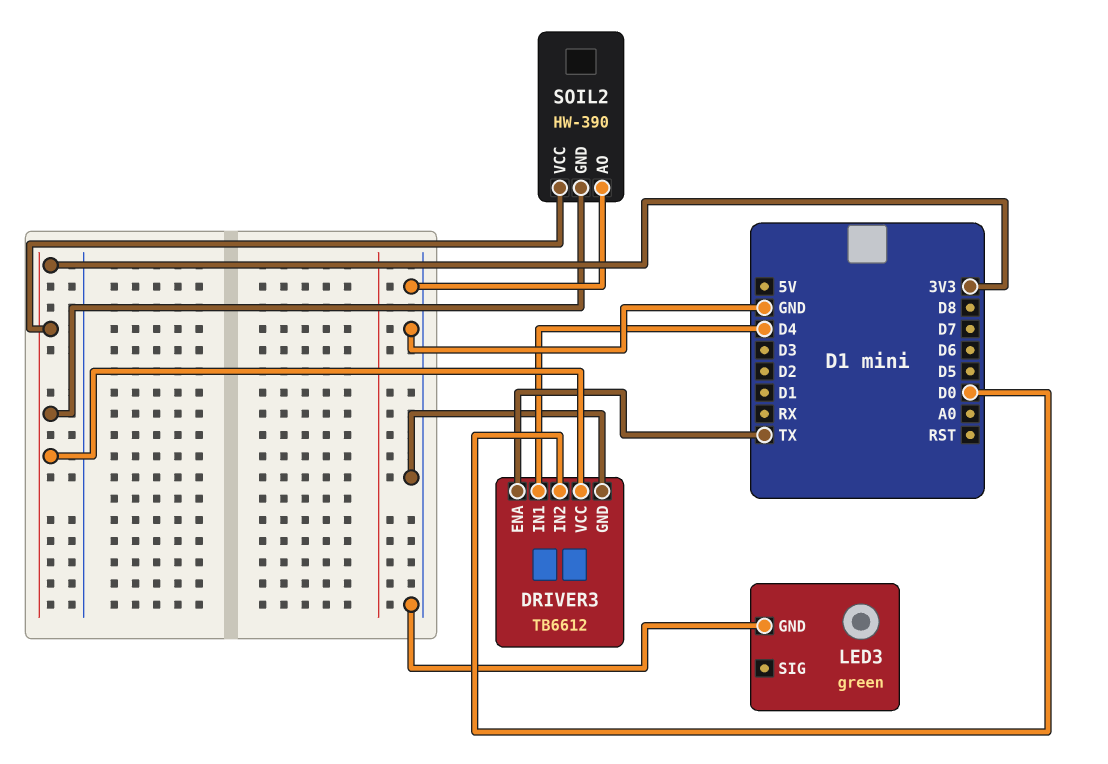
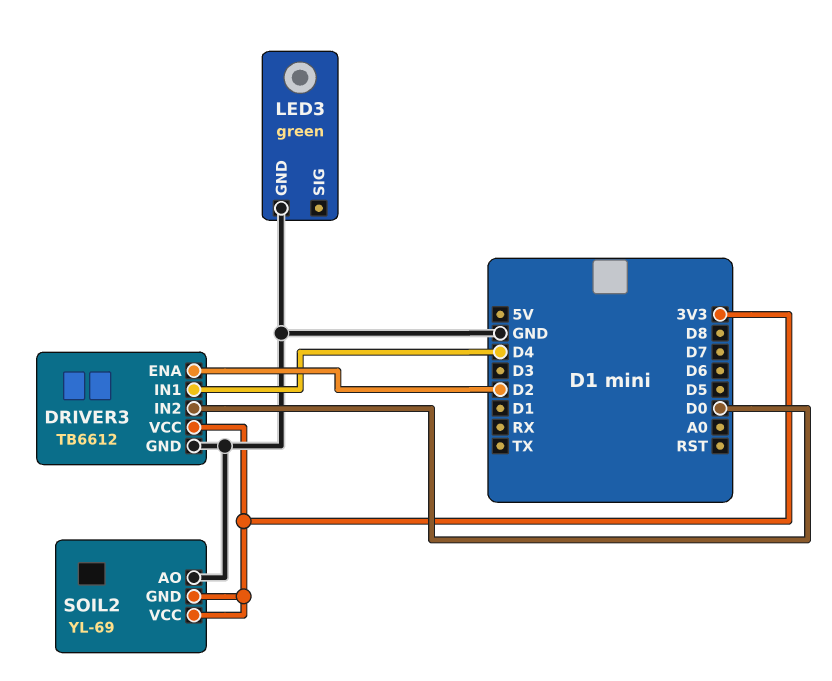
DRIVER3 pin ENA: TX -> D2
SOIL2: HW-390 -> YL-69

